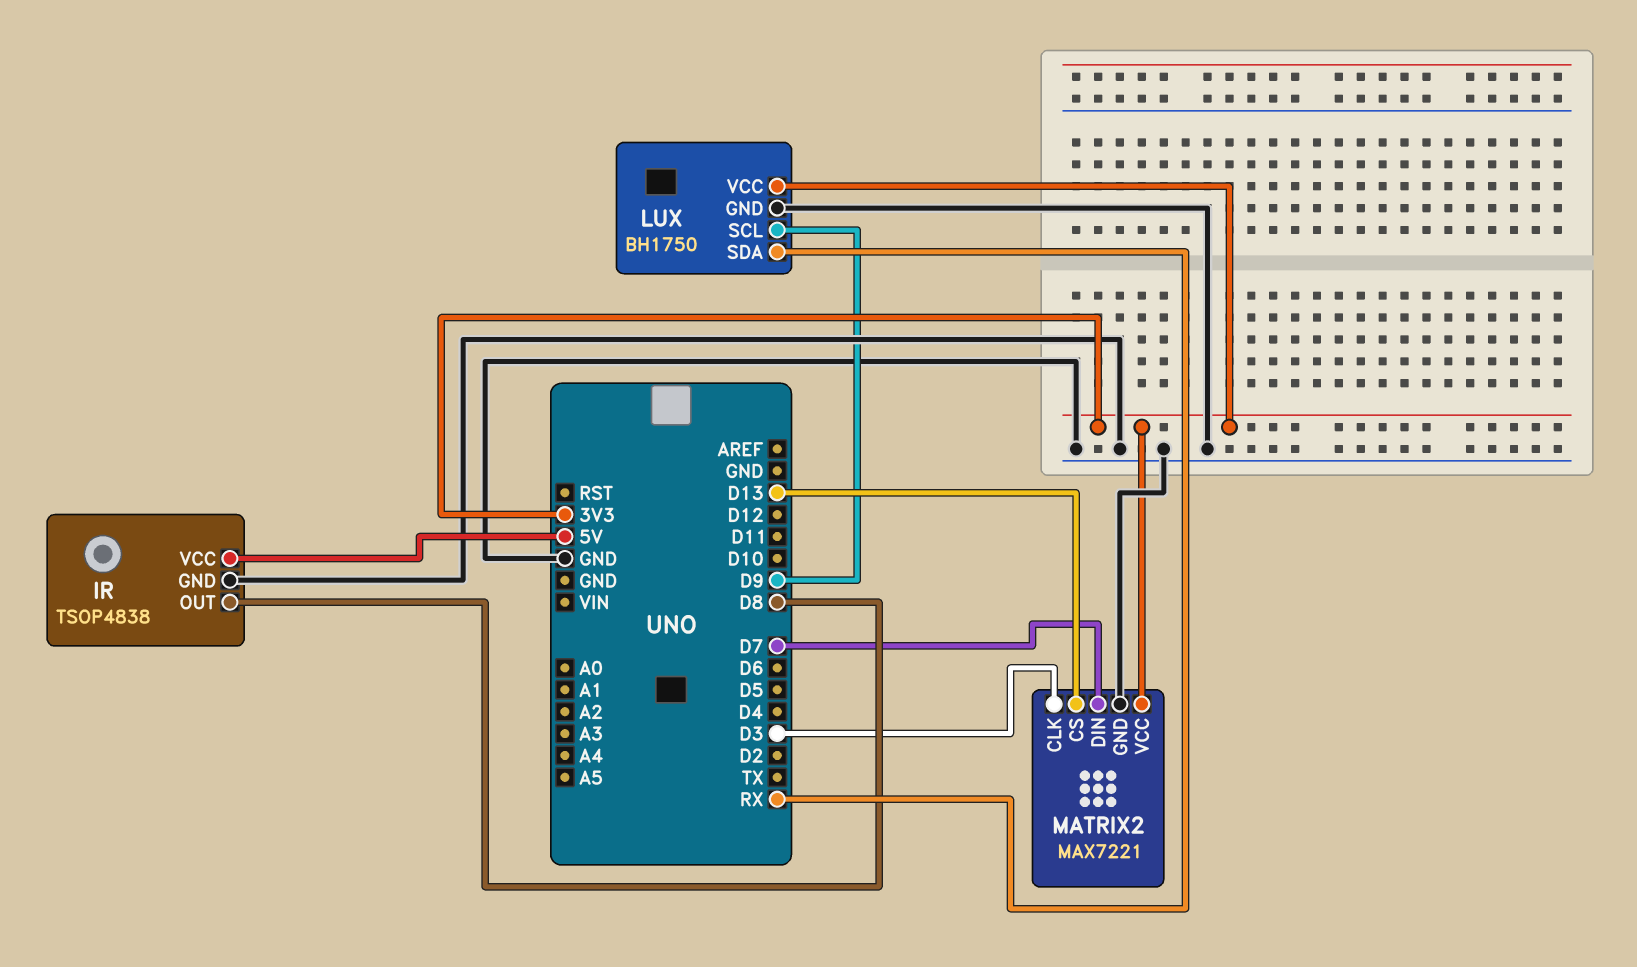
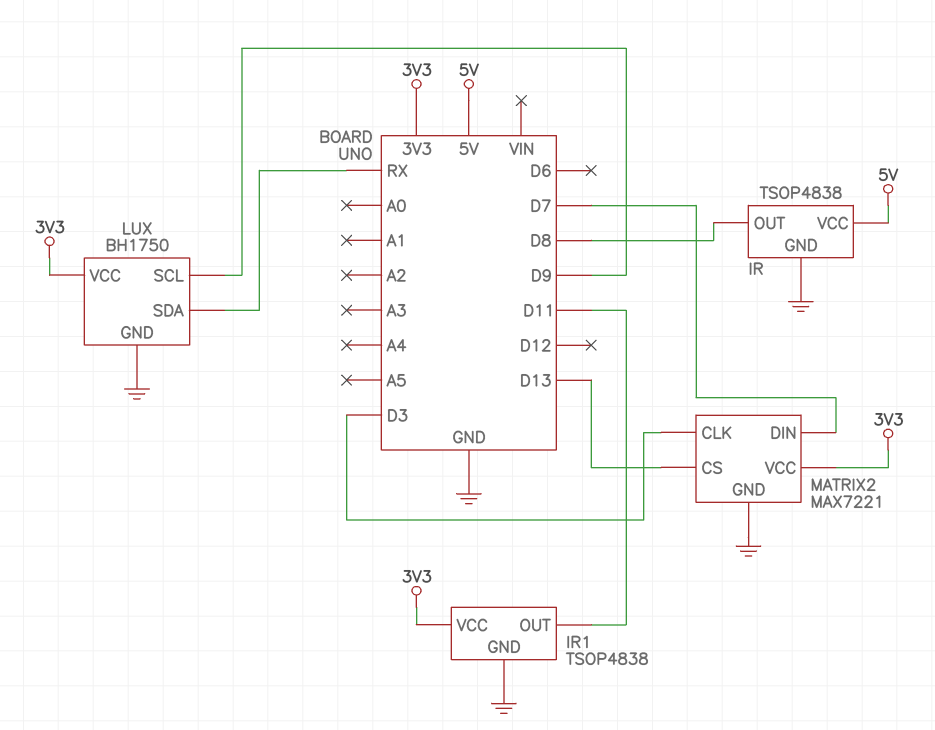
IR1: none -> TSOP4838
IR1 pin GND: none -> GND
IR1 pin OUT: none -> D11
IR1 pin VCC: none -> 3V3

